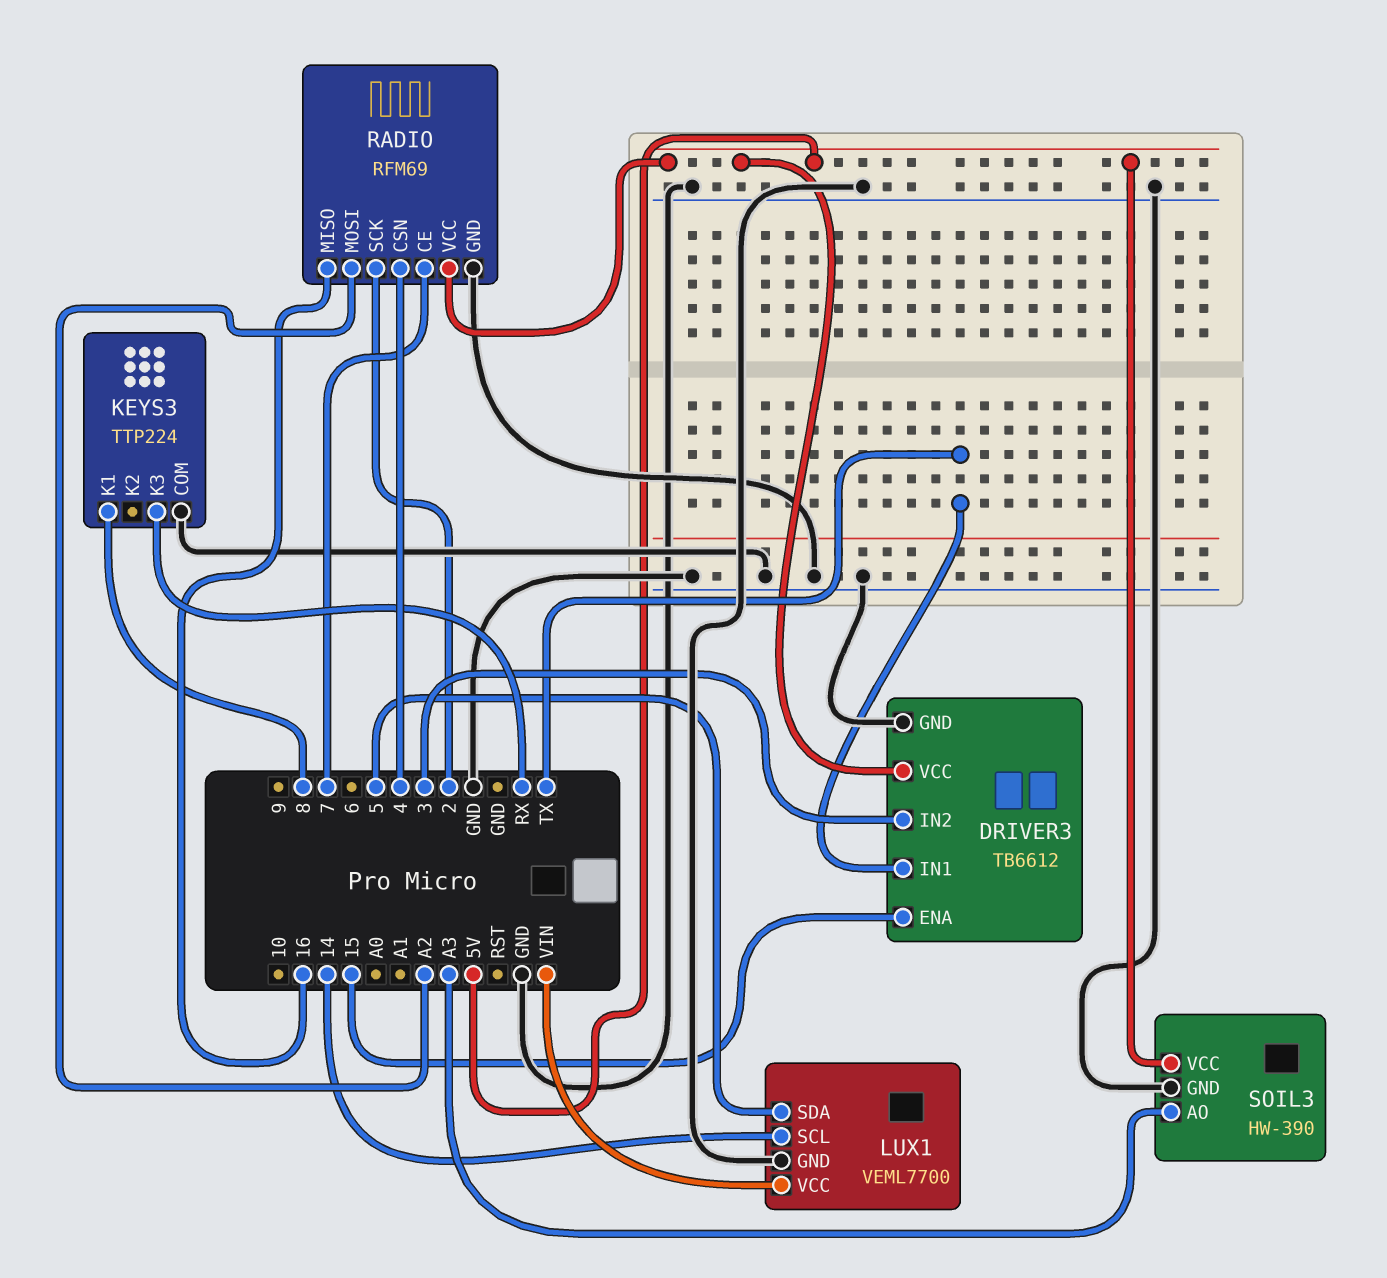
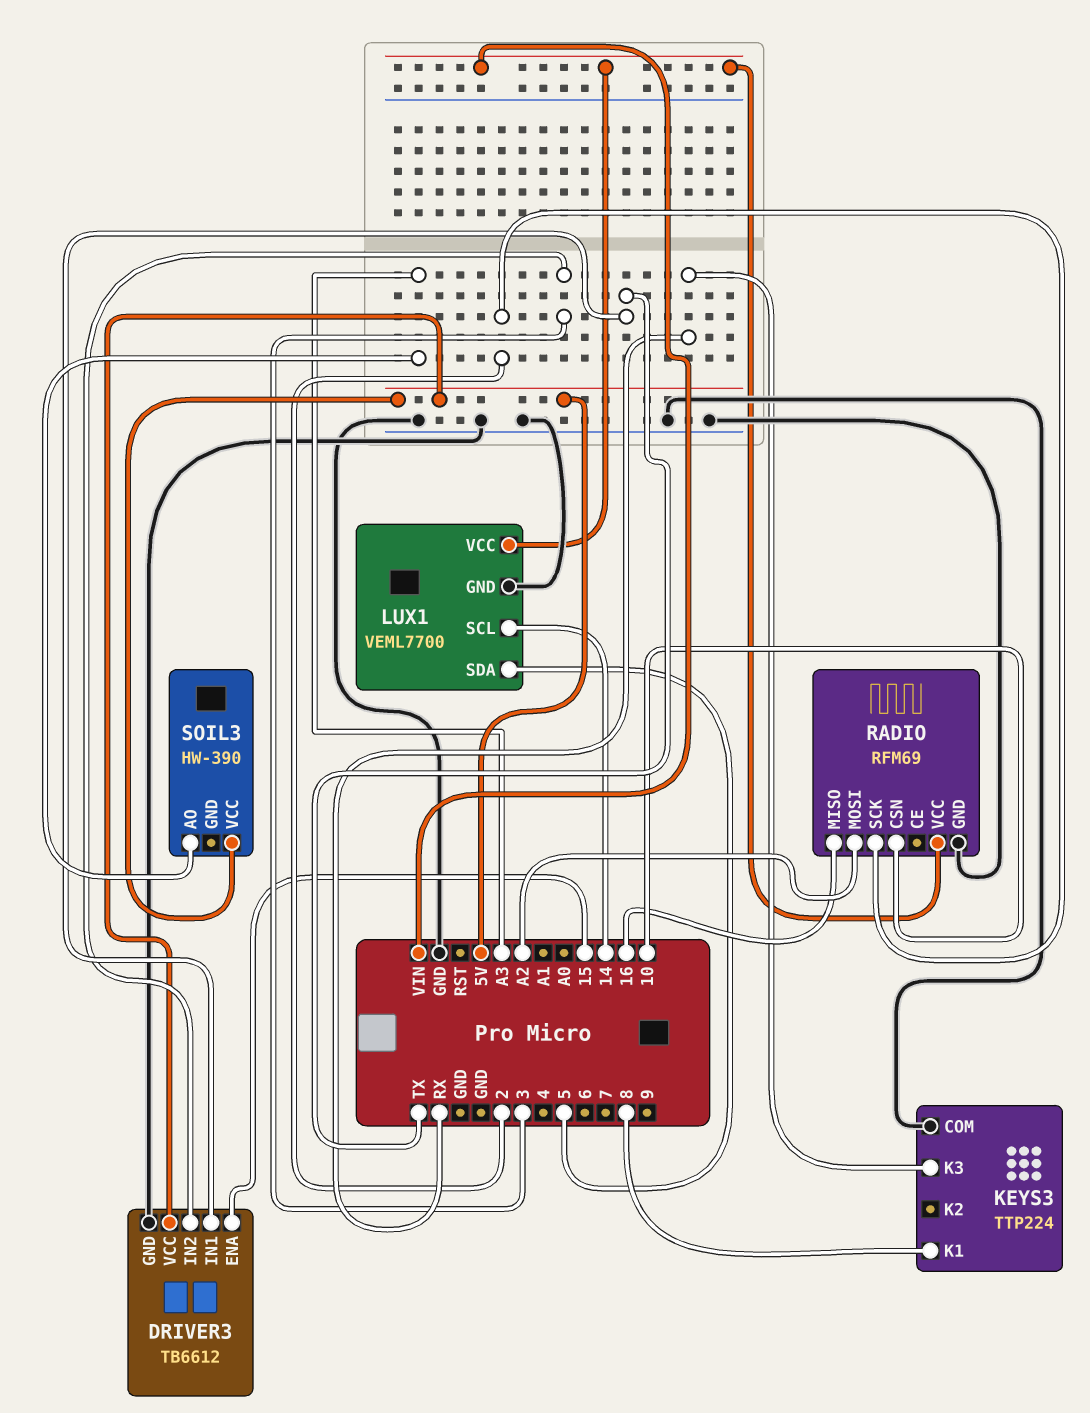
RADIO pin CE: 7 -> none
RADIO pin CSN: 4 -> 10
RADIO pin VCC: 5V -> VIN
SOIL3 pin GND: GND -> none

